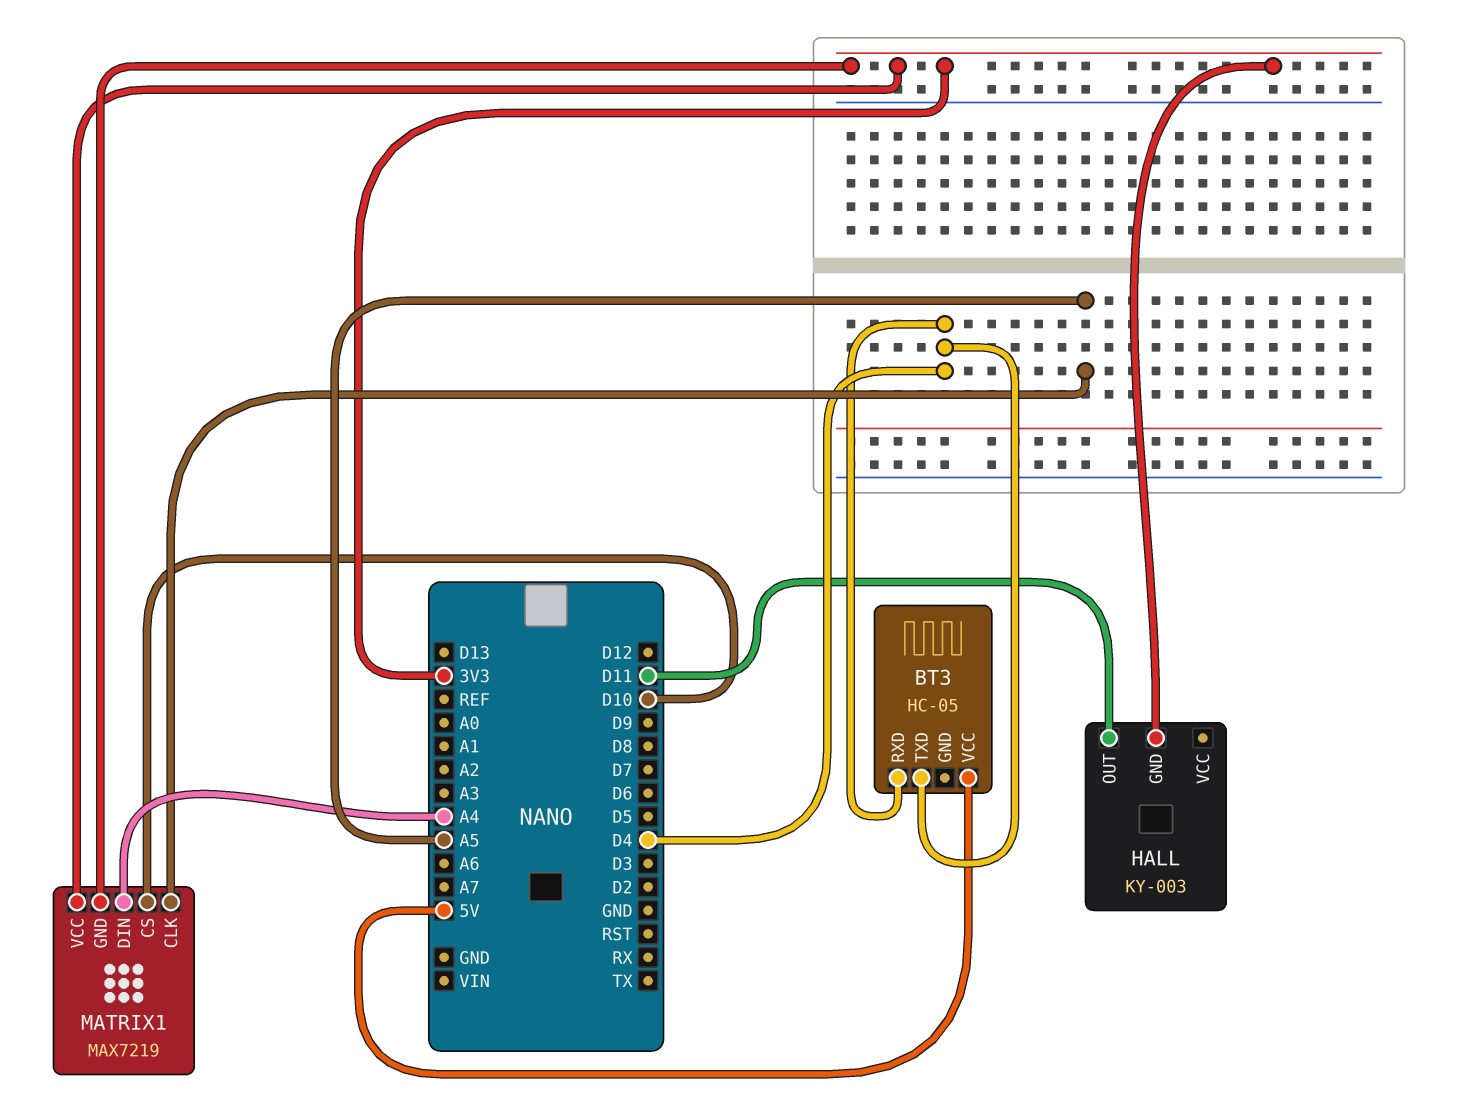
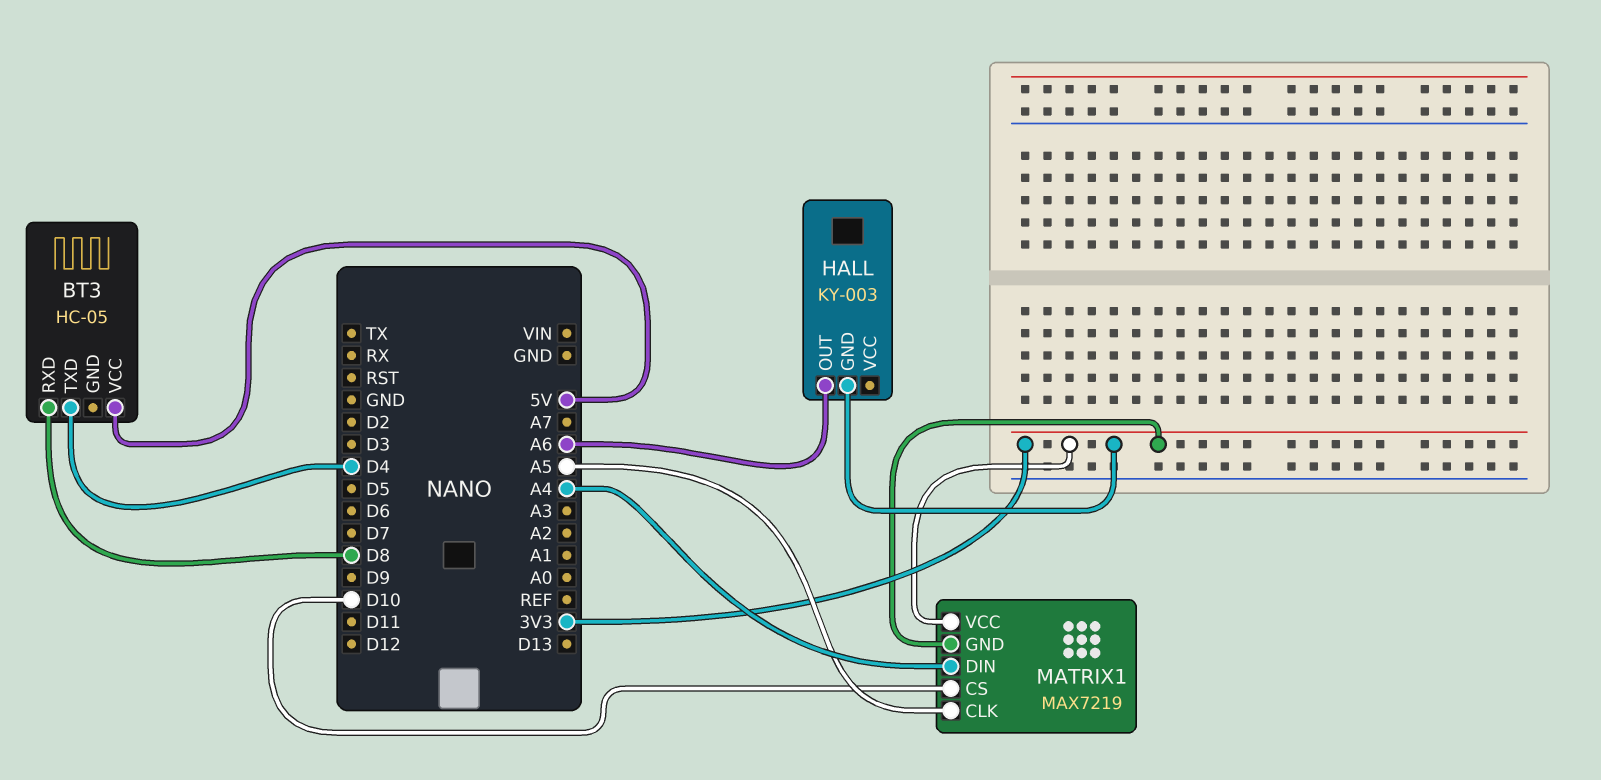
BT3 pin RXD: D4 -> D8
HALL pin OUT: D11 -> A6

